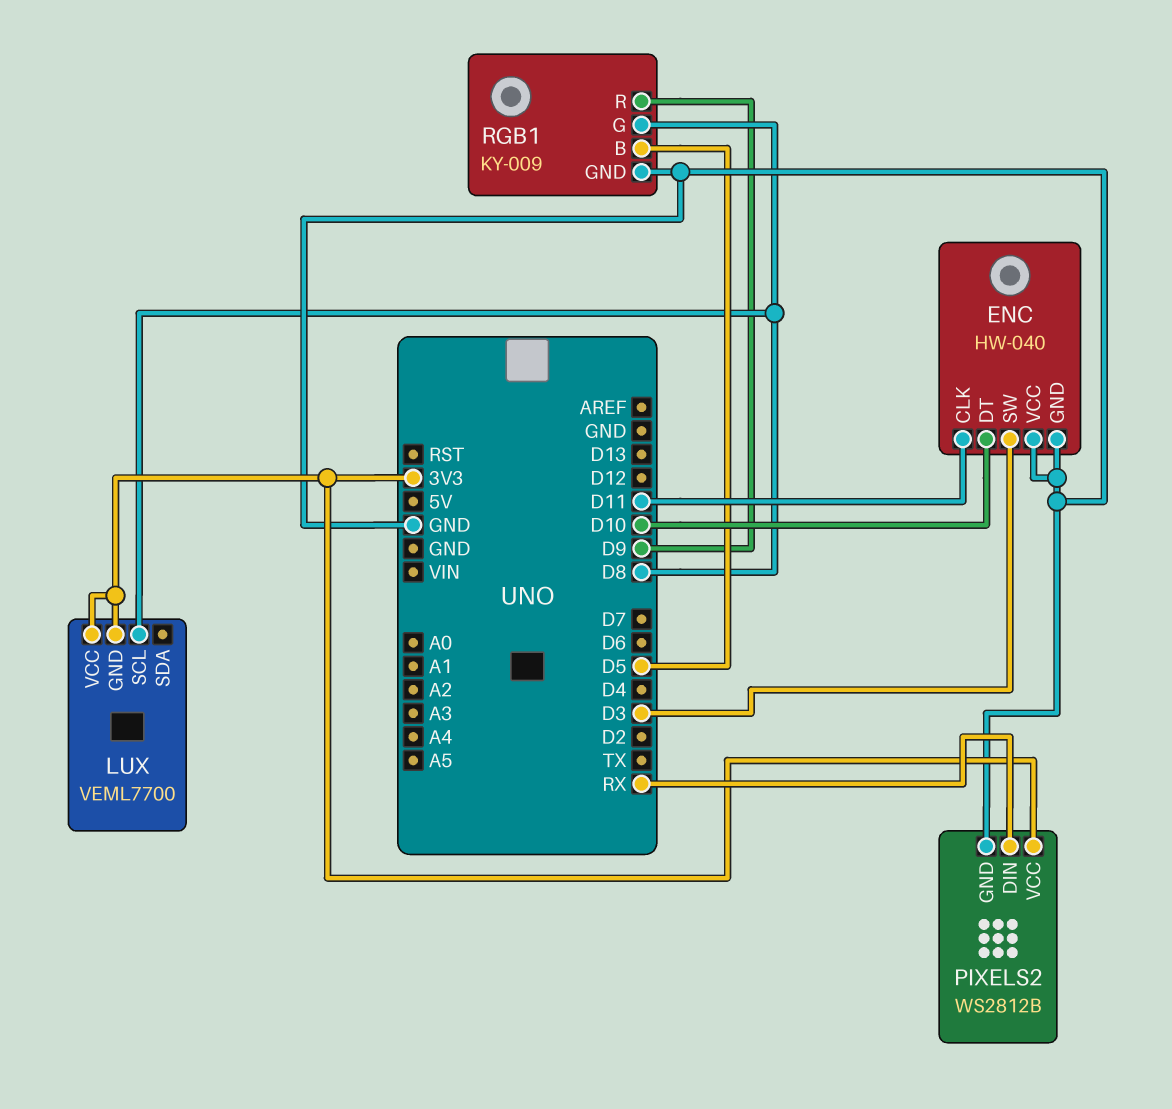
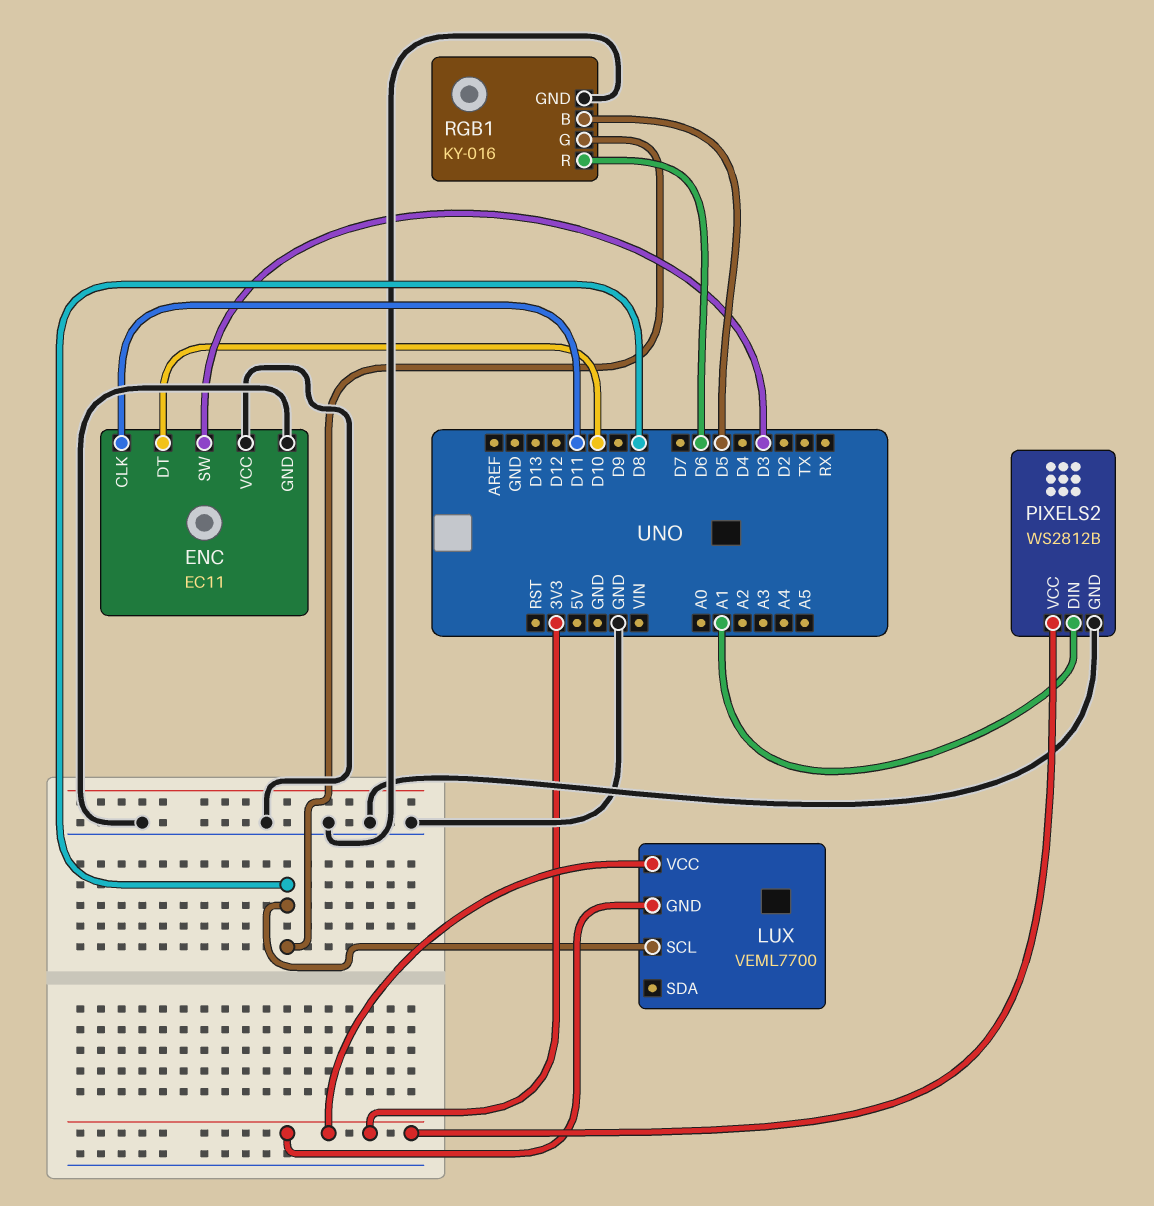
ENC: HW-040 -> EC11
PIXELS2 pin DIN: RX -> A1
RGB1: KY-009 -> KY-016
RGB1 pin R: D9 -> D6

